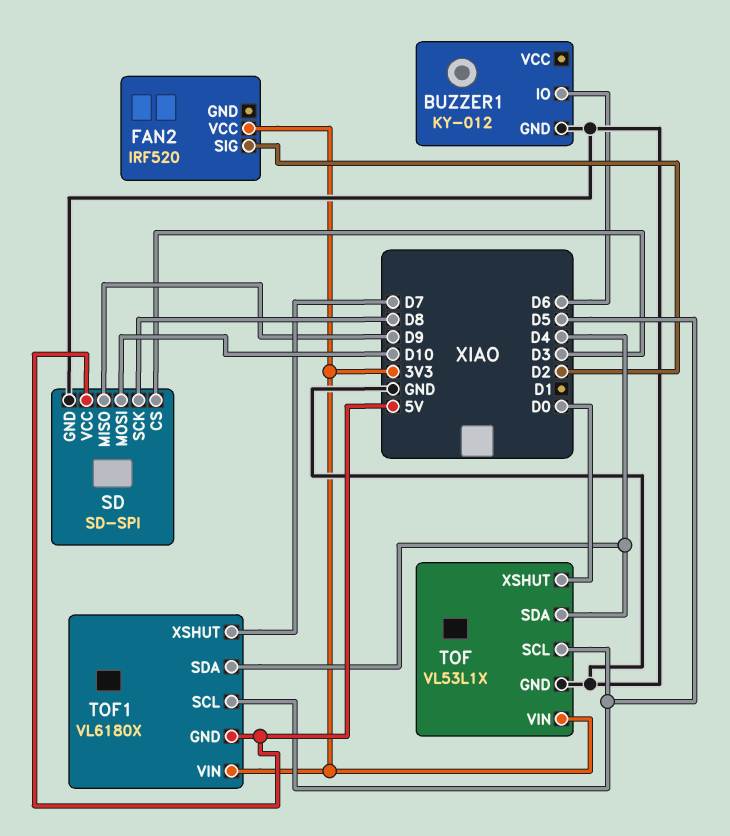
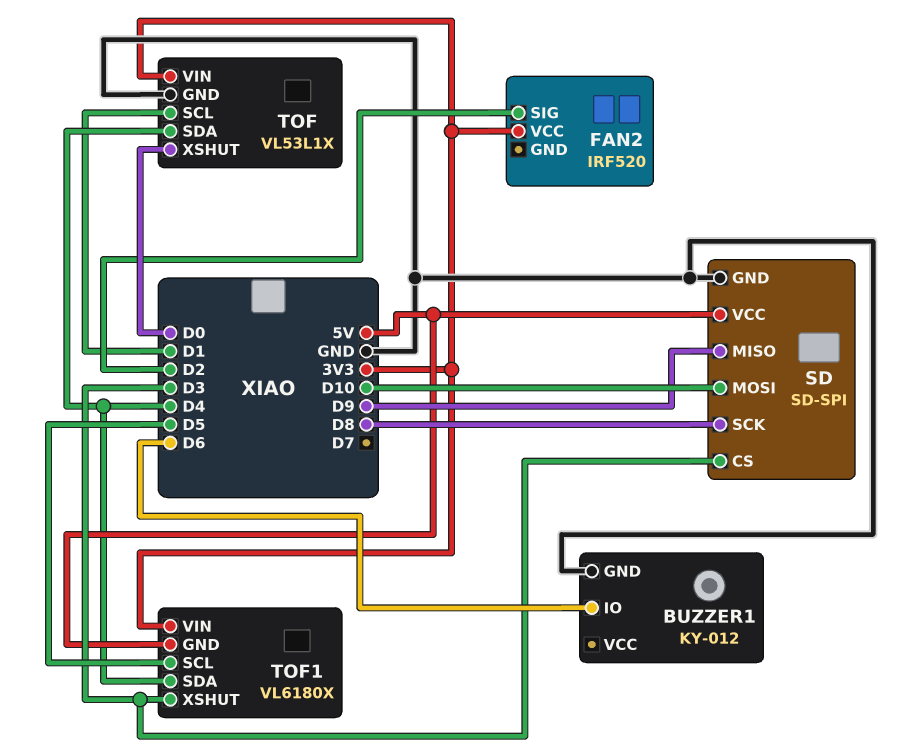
TOF pin SCL: D5 -> D1
TOF1 pin XSHUT: D7 -> D3

